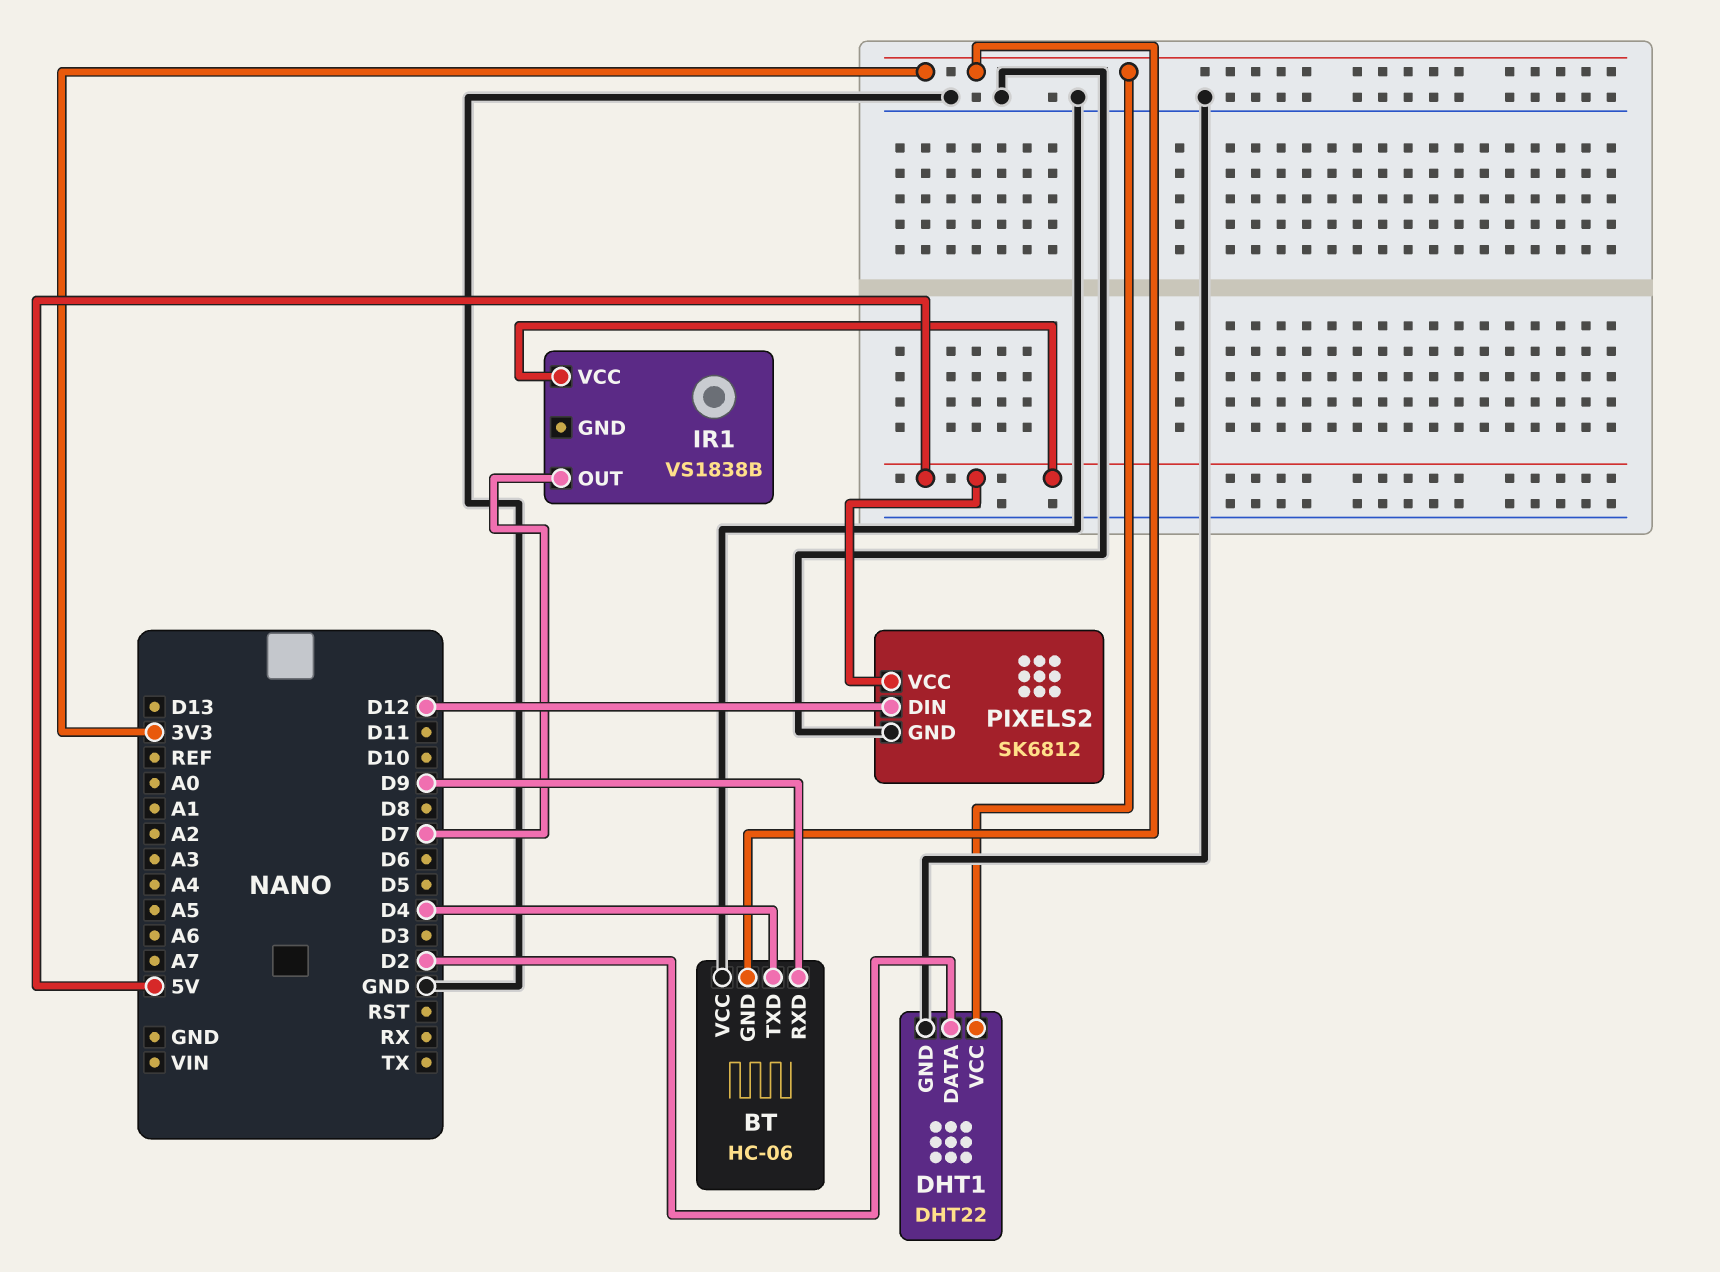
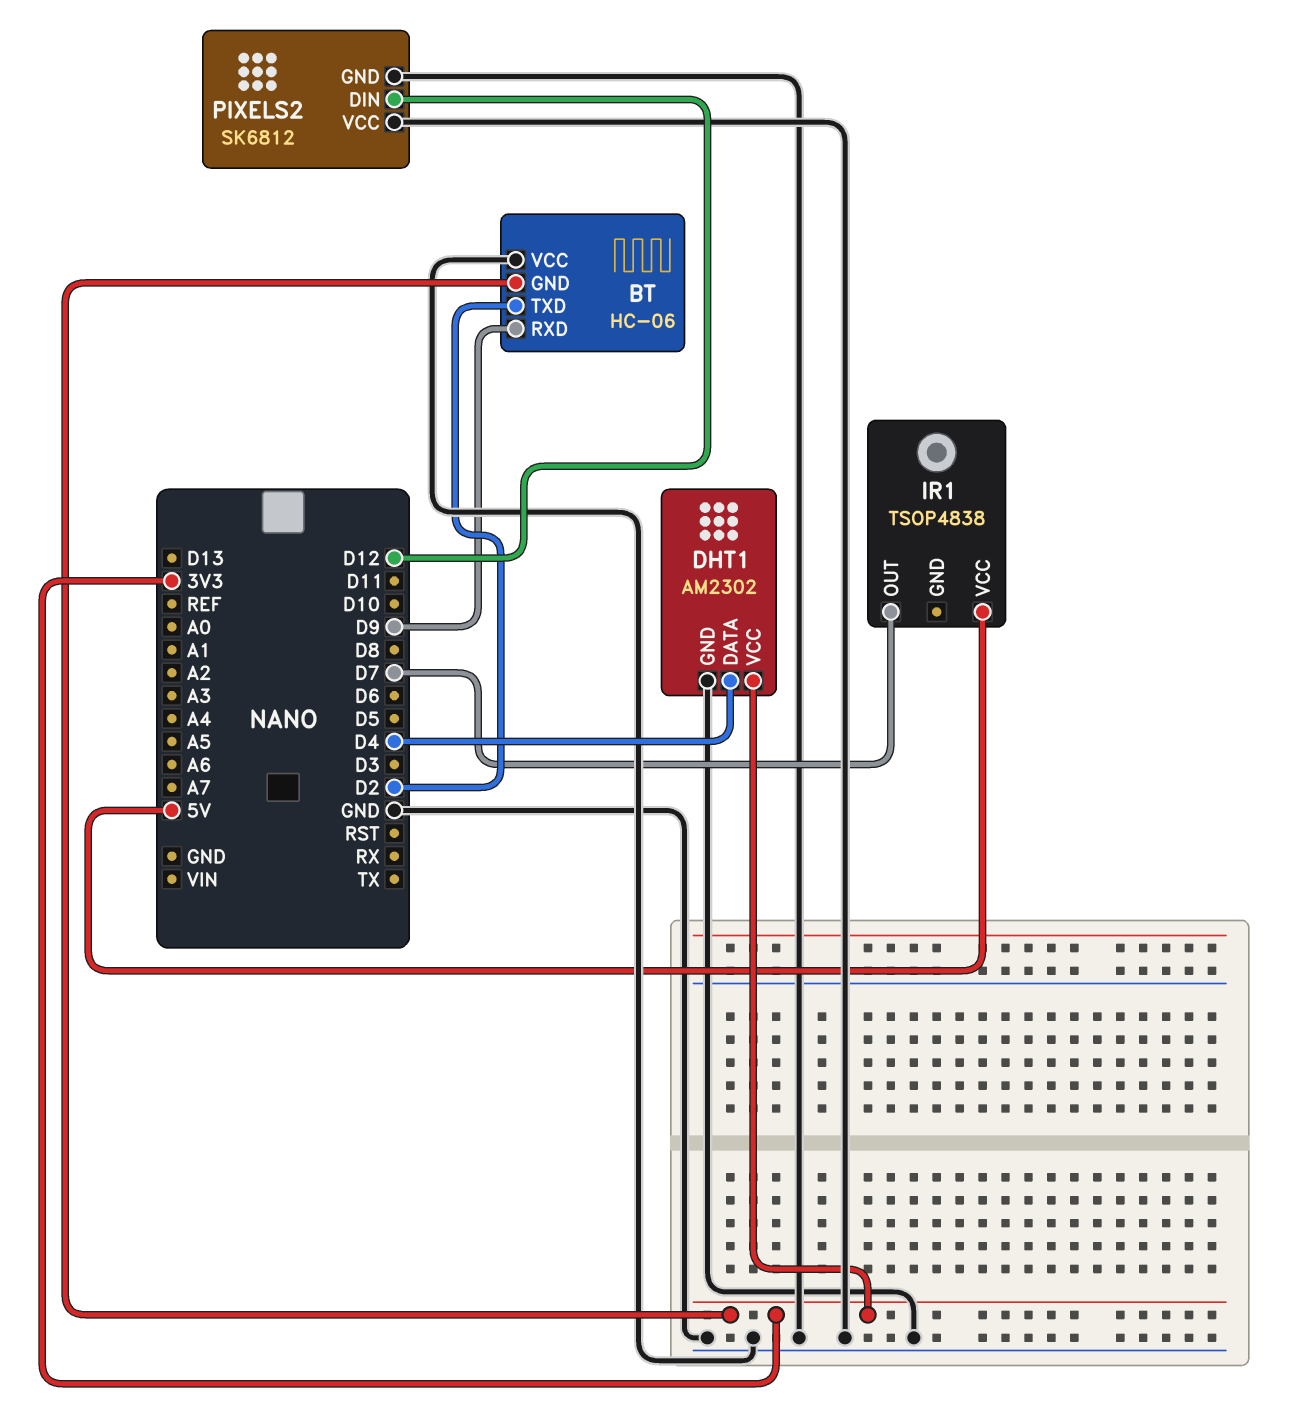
BT pin TXD: D4 -> D2
DHT1: DHT22 -> AM2302
DHT1 pin DATA: D2 -> D4
IR1: VS1838B -> TSOP4838
PIXELS2 pin VCC: 5V -> GND

